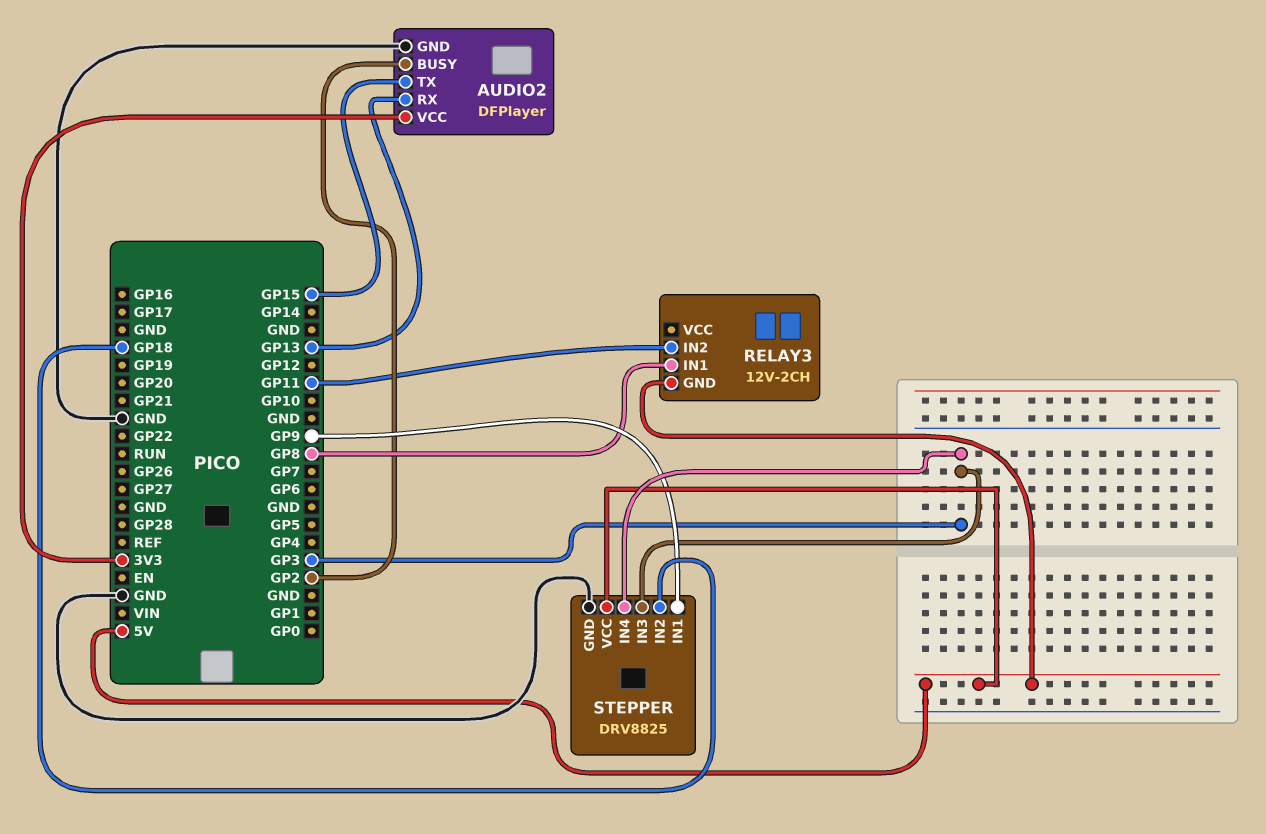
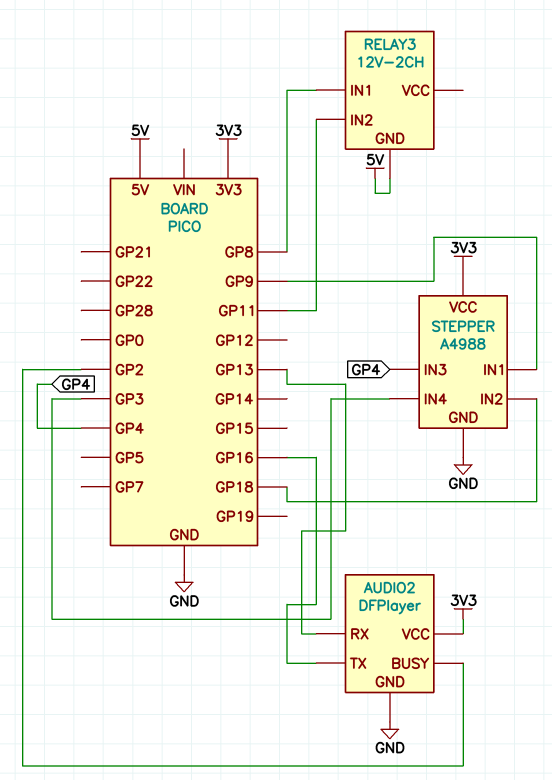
AUDIO2 pin TX: GP15 -> GP16
STEPPER: DRV8825 -> A4988
STEPPER pin IN3: GP3 -> GP4
STEPPER pin VCC: 5V -> 3V3

